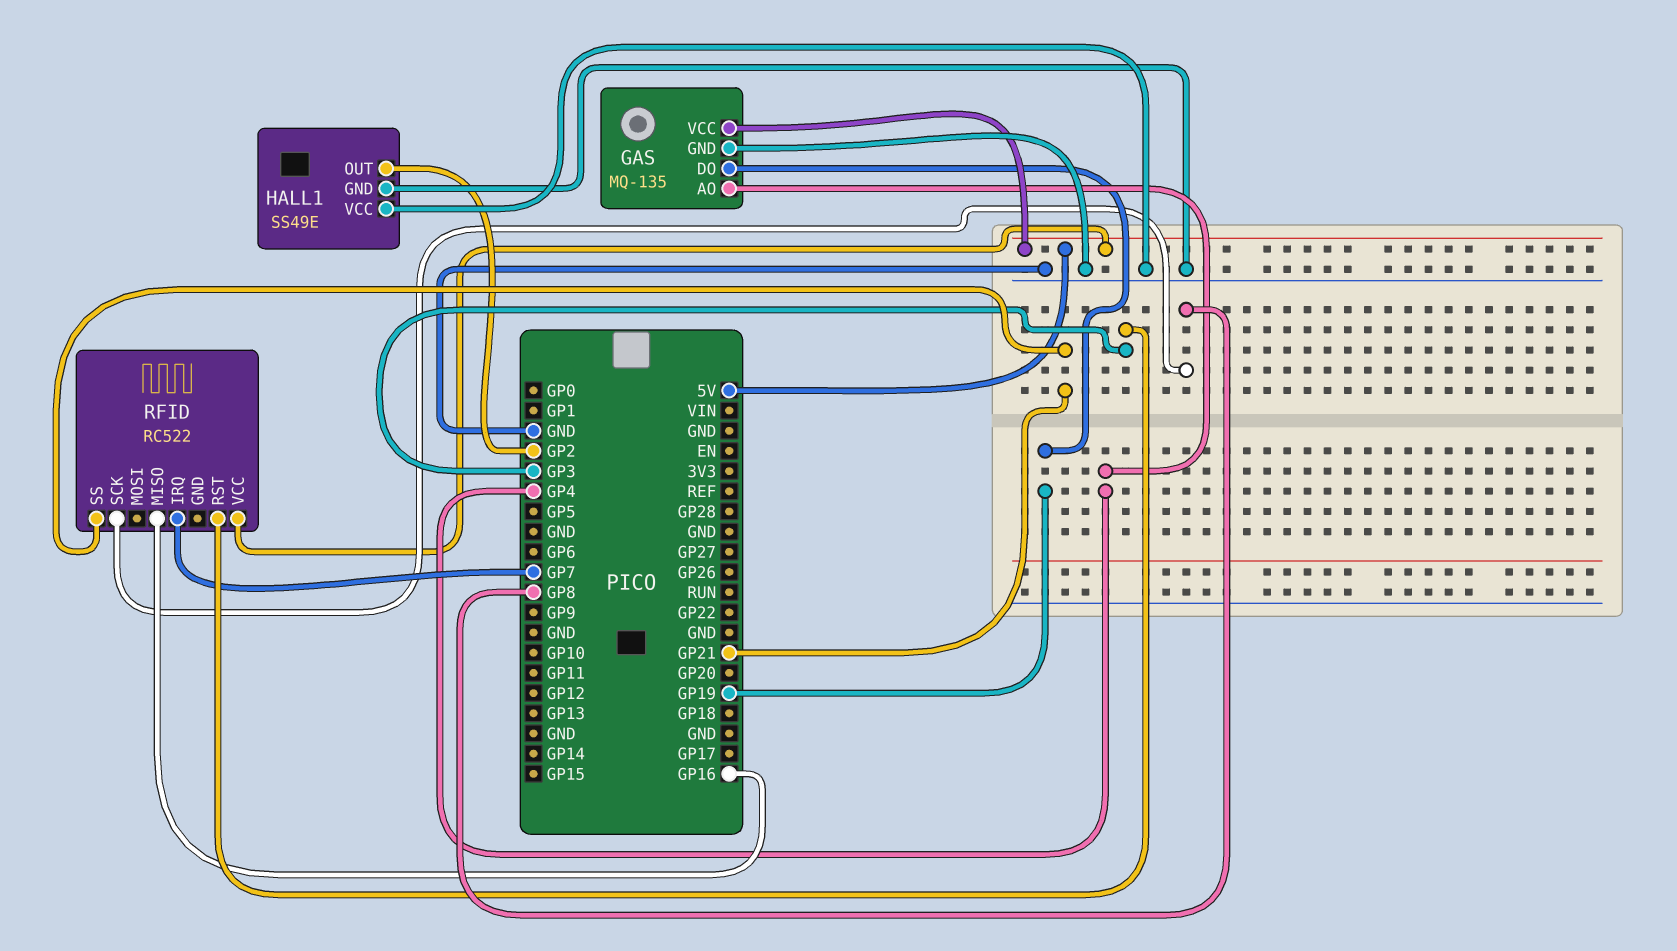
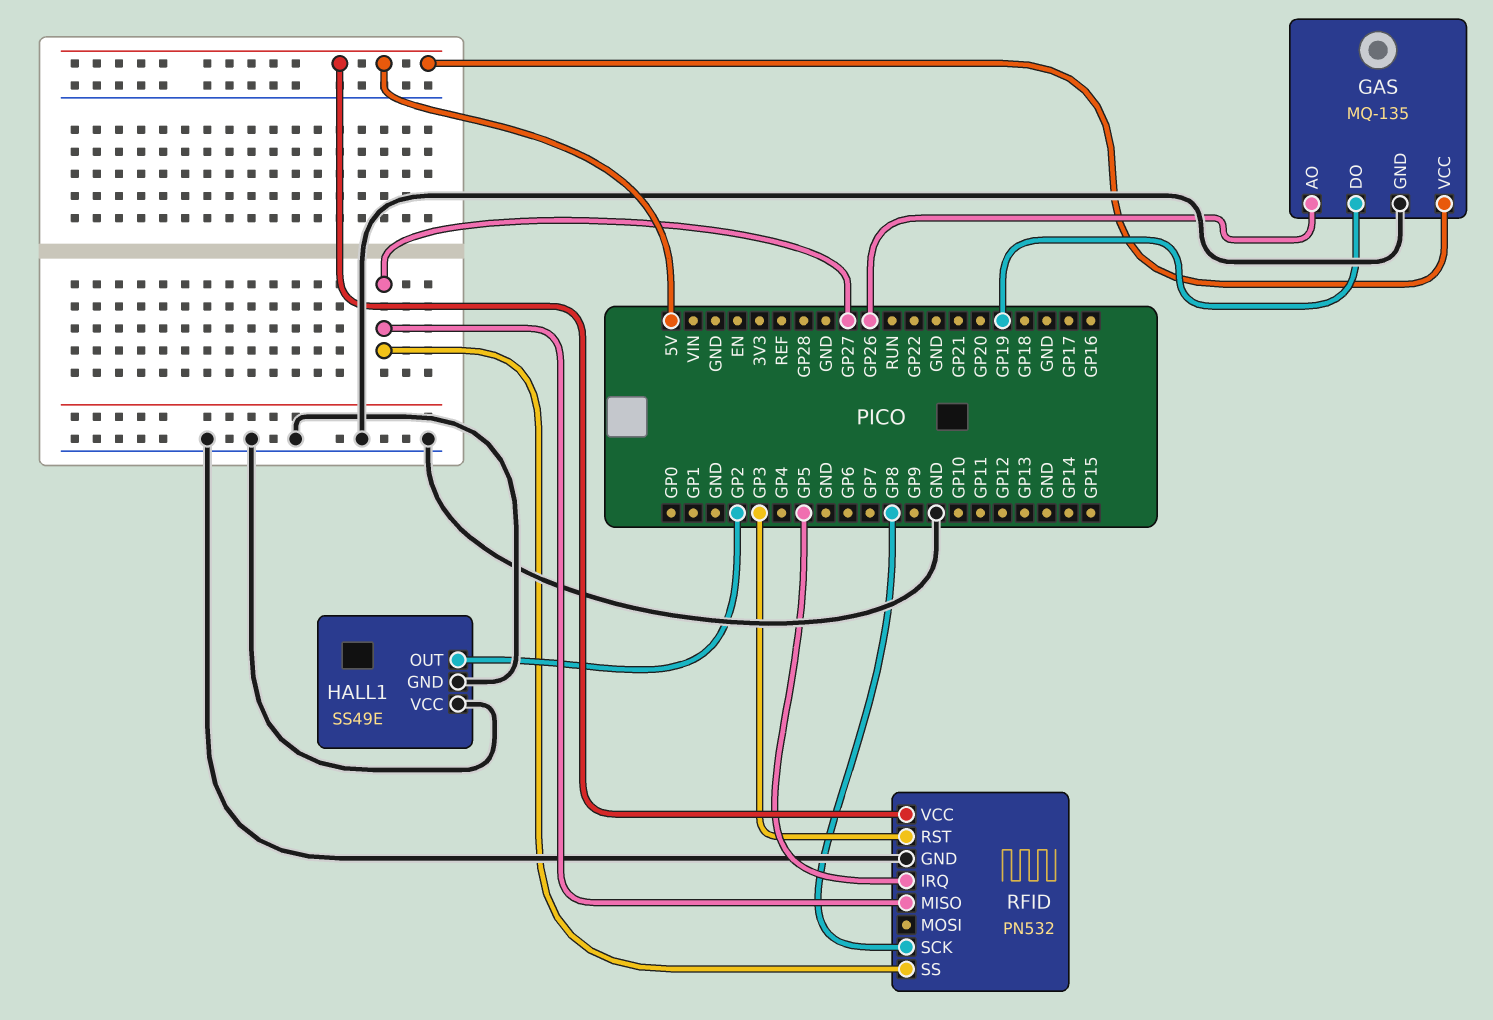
GAS pin AO: GP4 -> GP26
RFID: RC522 -> PN532
RFID pin GND: none -> GND
RFID pin IRQ: GP7 -> GP5
RFID pin MISO: GP16 -> GP27
RFID pin SS: GP21 -> GP27

